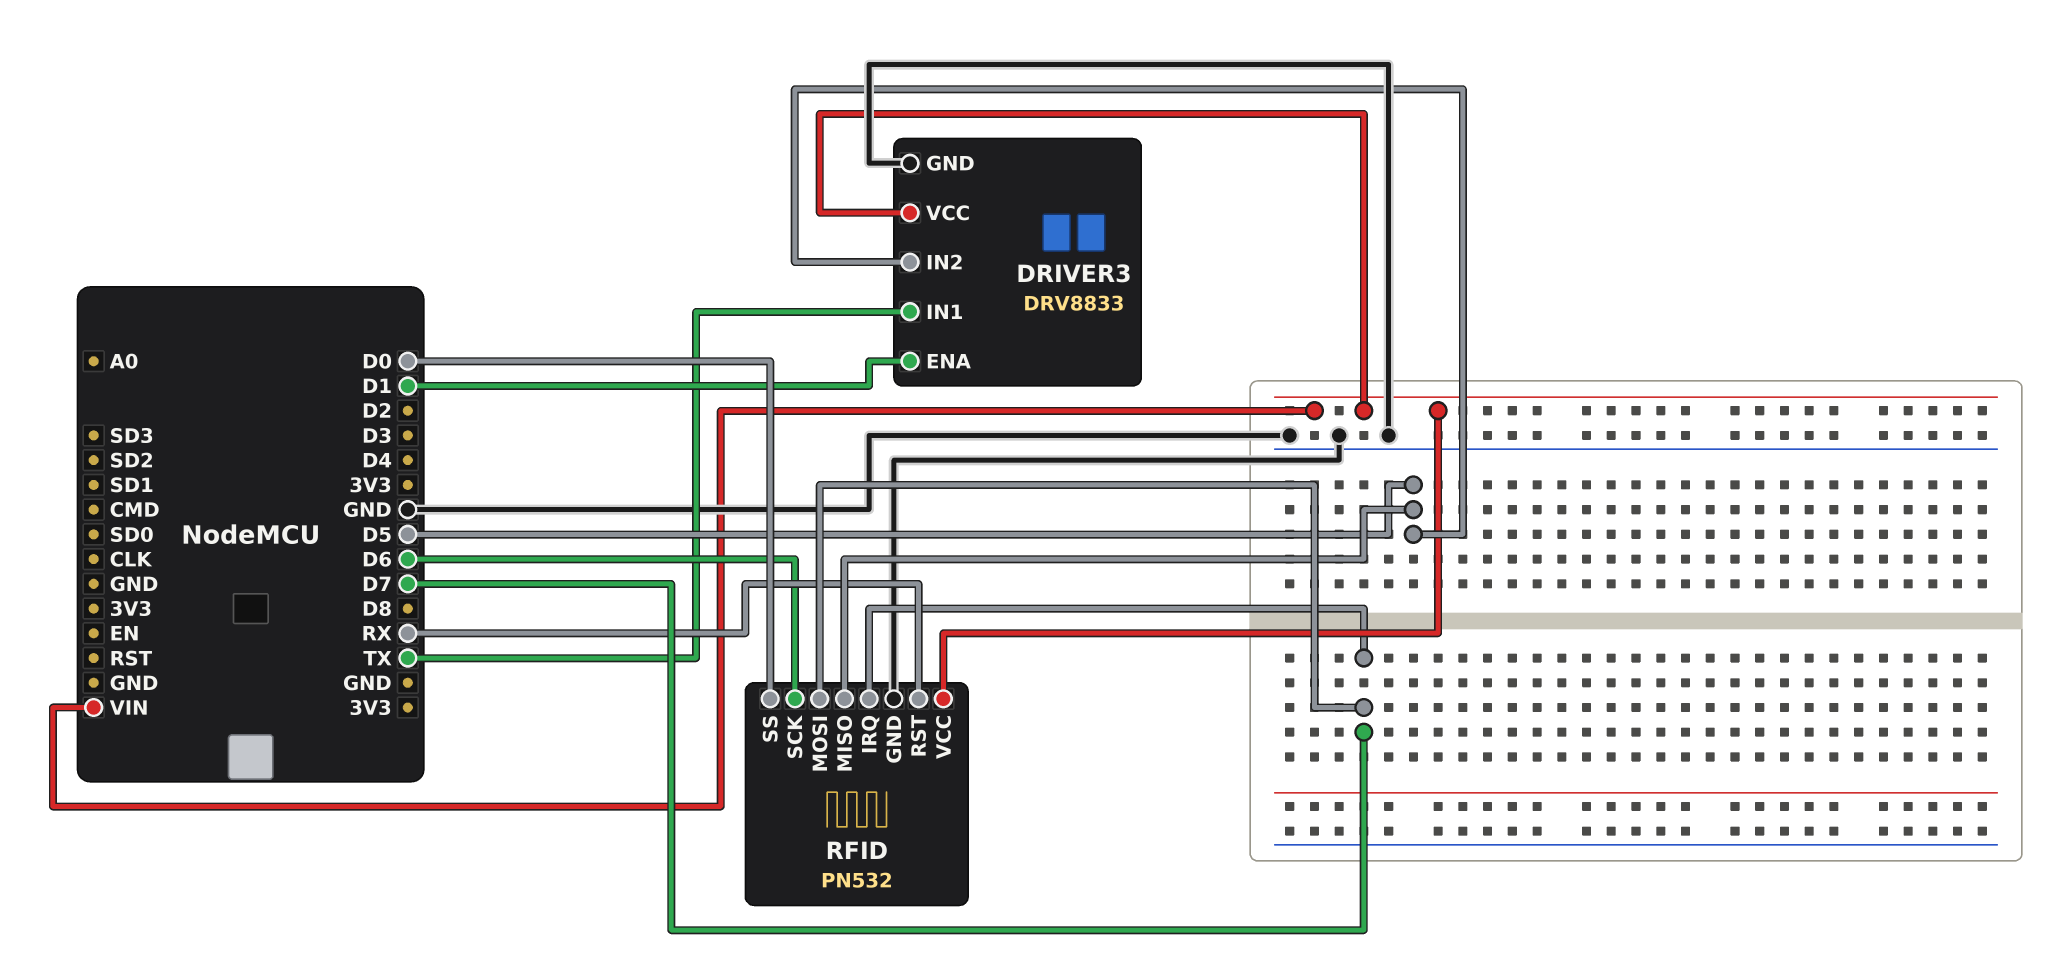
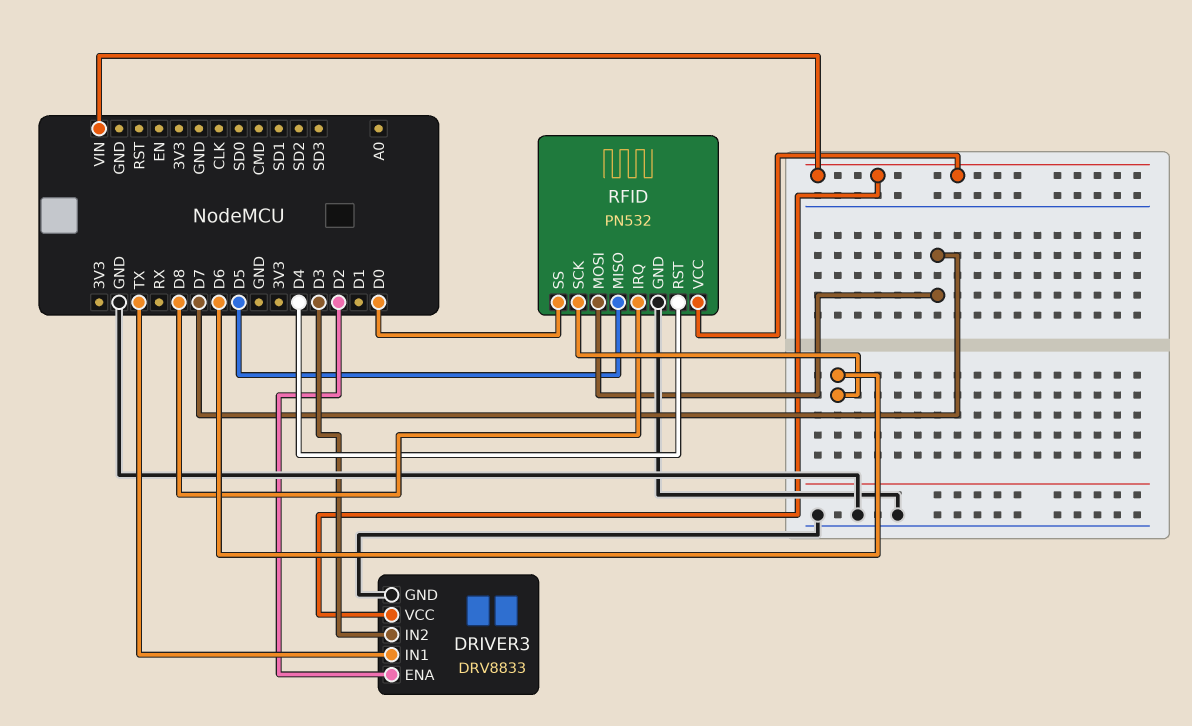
DRIVER3 pin ENA: D1 -> D2
DRIVER3 pin IN2: D5 -> D3
RFID pin IRQ: D7 -> D8
RFID pin RST: RX -> D4

